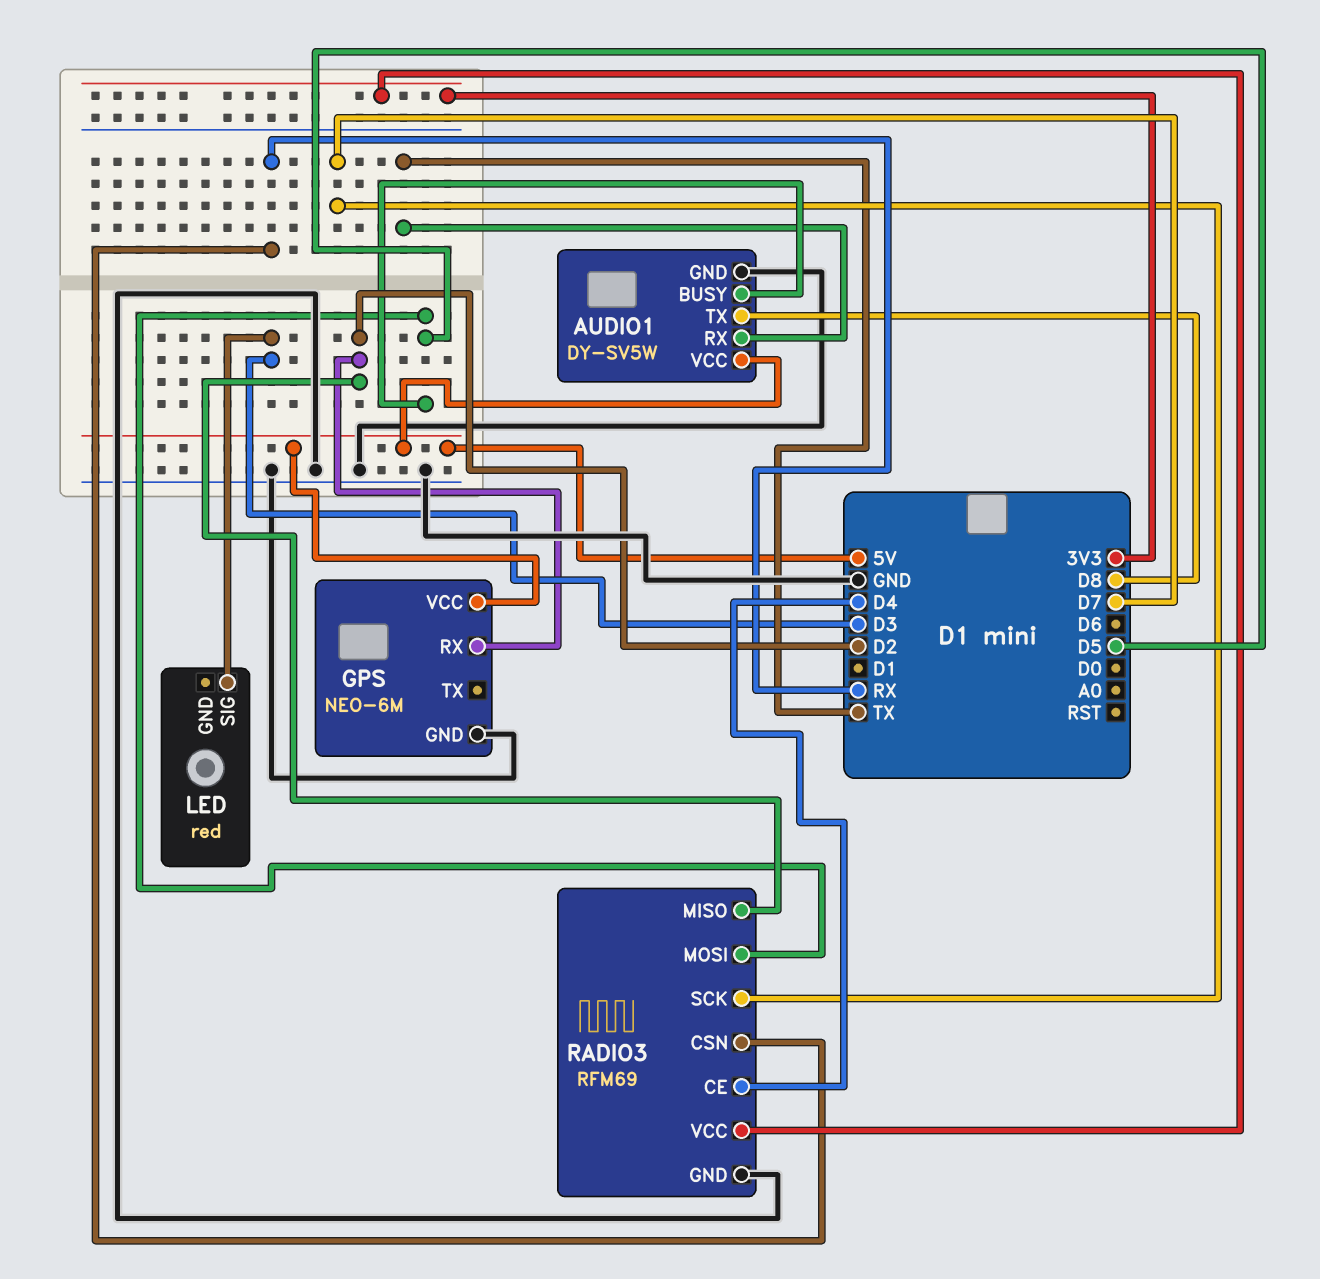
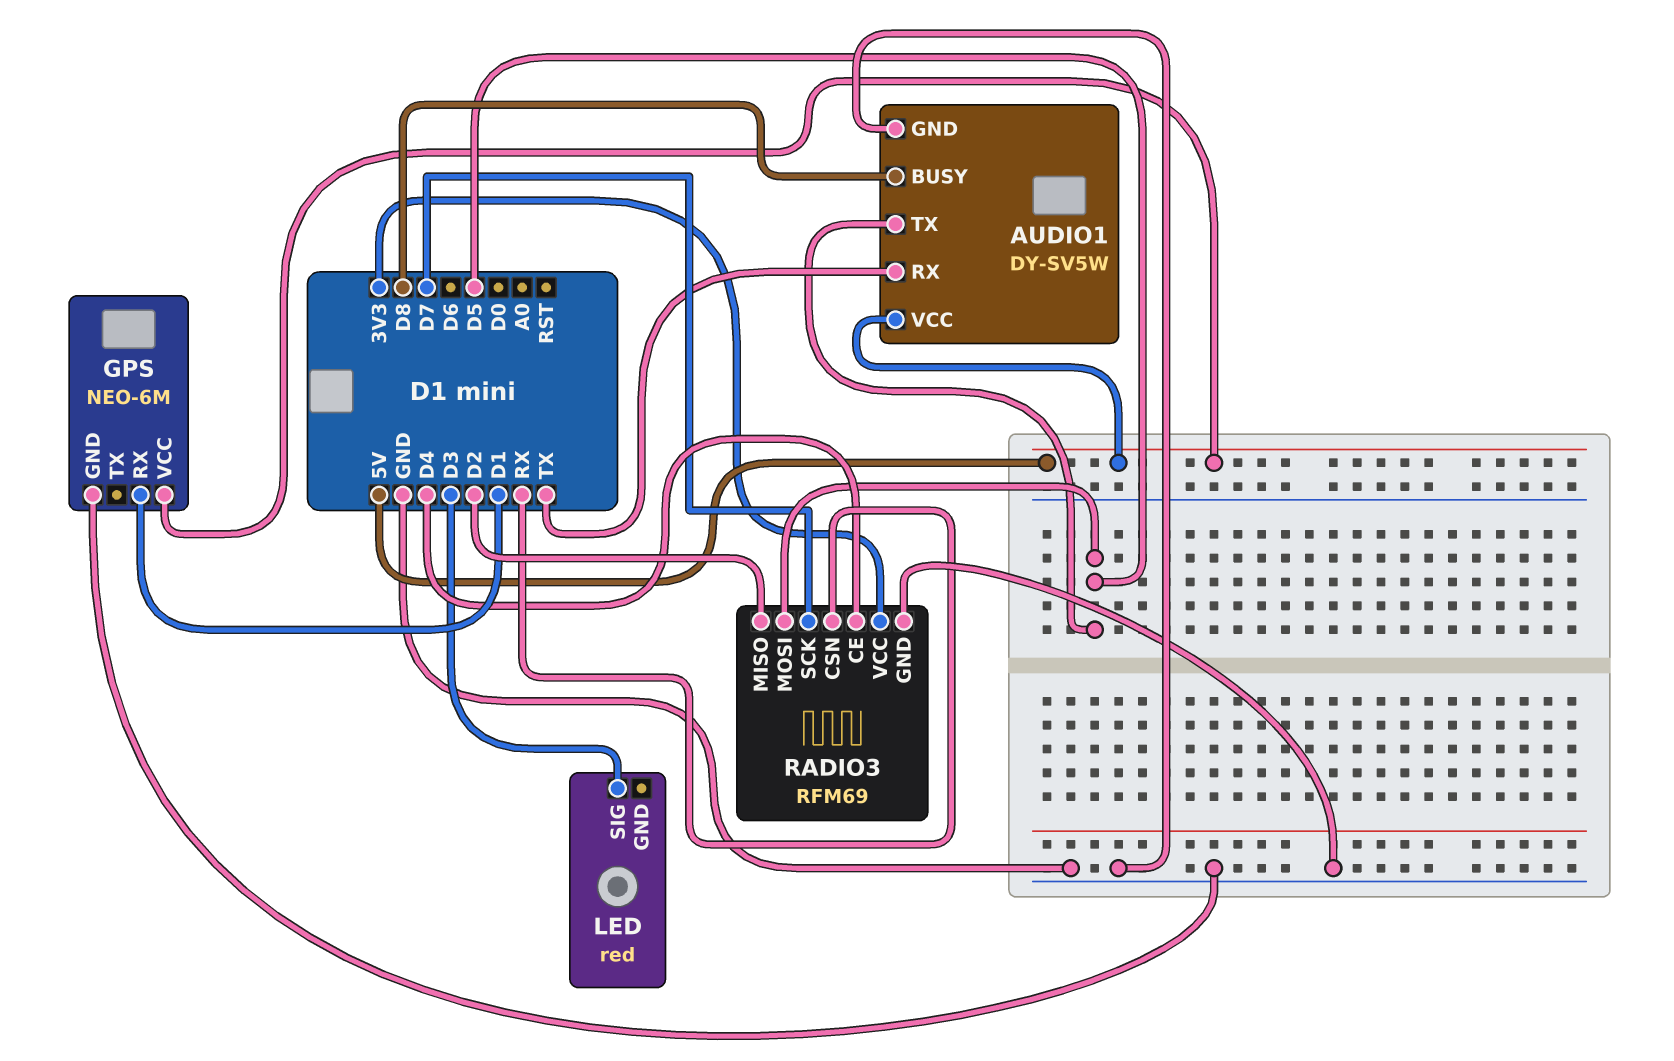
AUDIO1 pin BUSY: D5 -> D8
AUDIO1 pin TX: D8 -> D5
GPS pin RX: D2 -> D1

